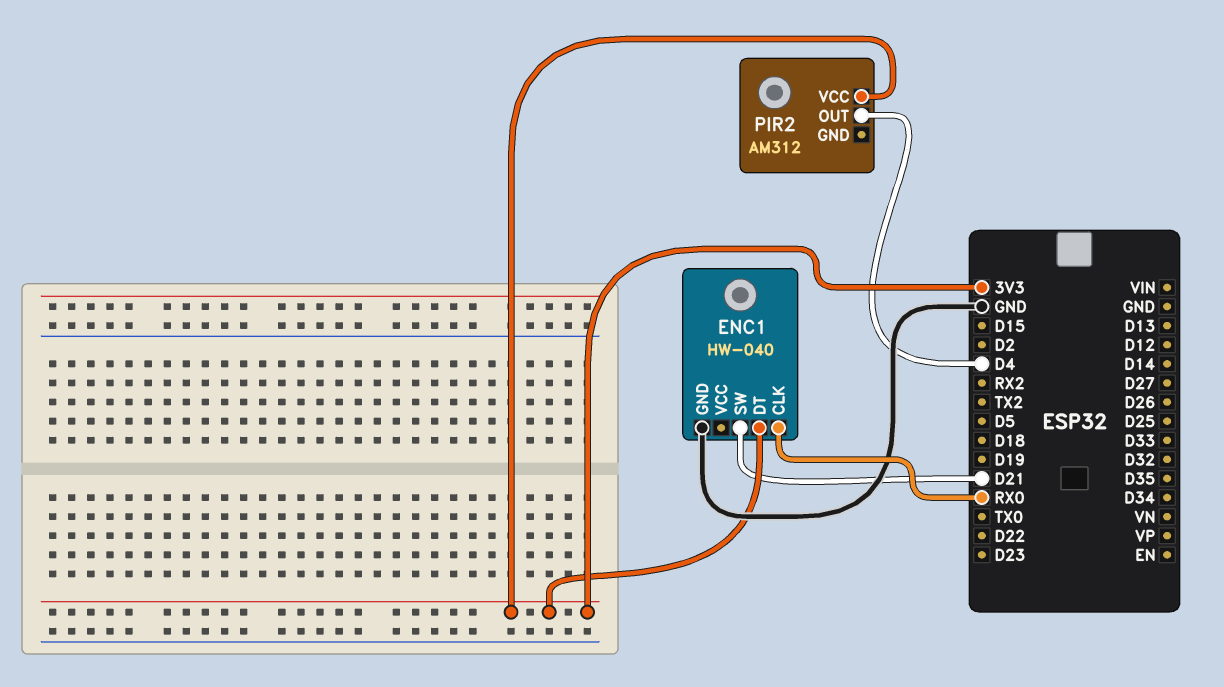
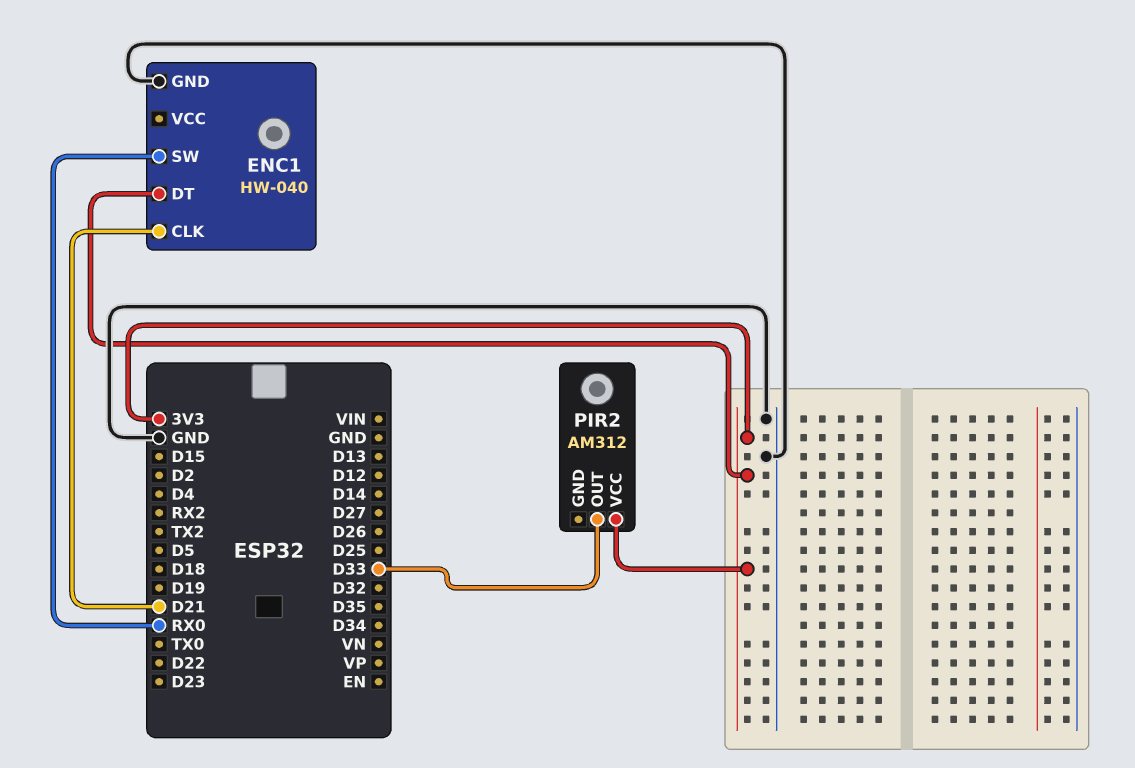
ENC1 pin CLK: RX0 -> D21
ENC1 pin SW: D21 -> RX0
PIR2 pin OUT: D4 -> D33

